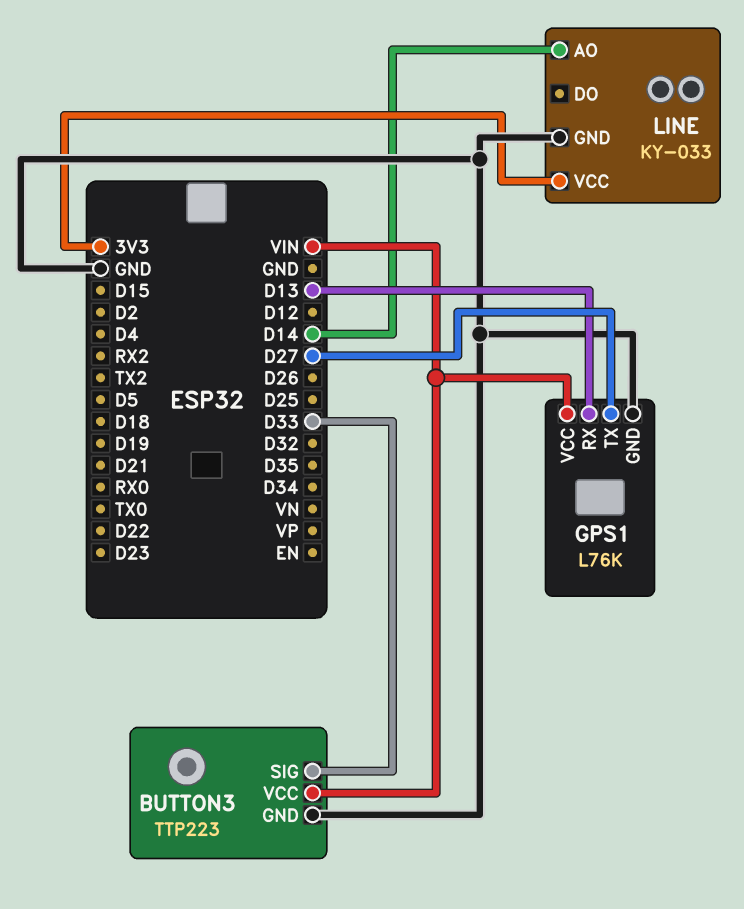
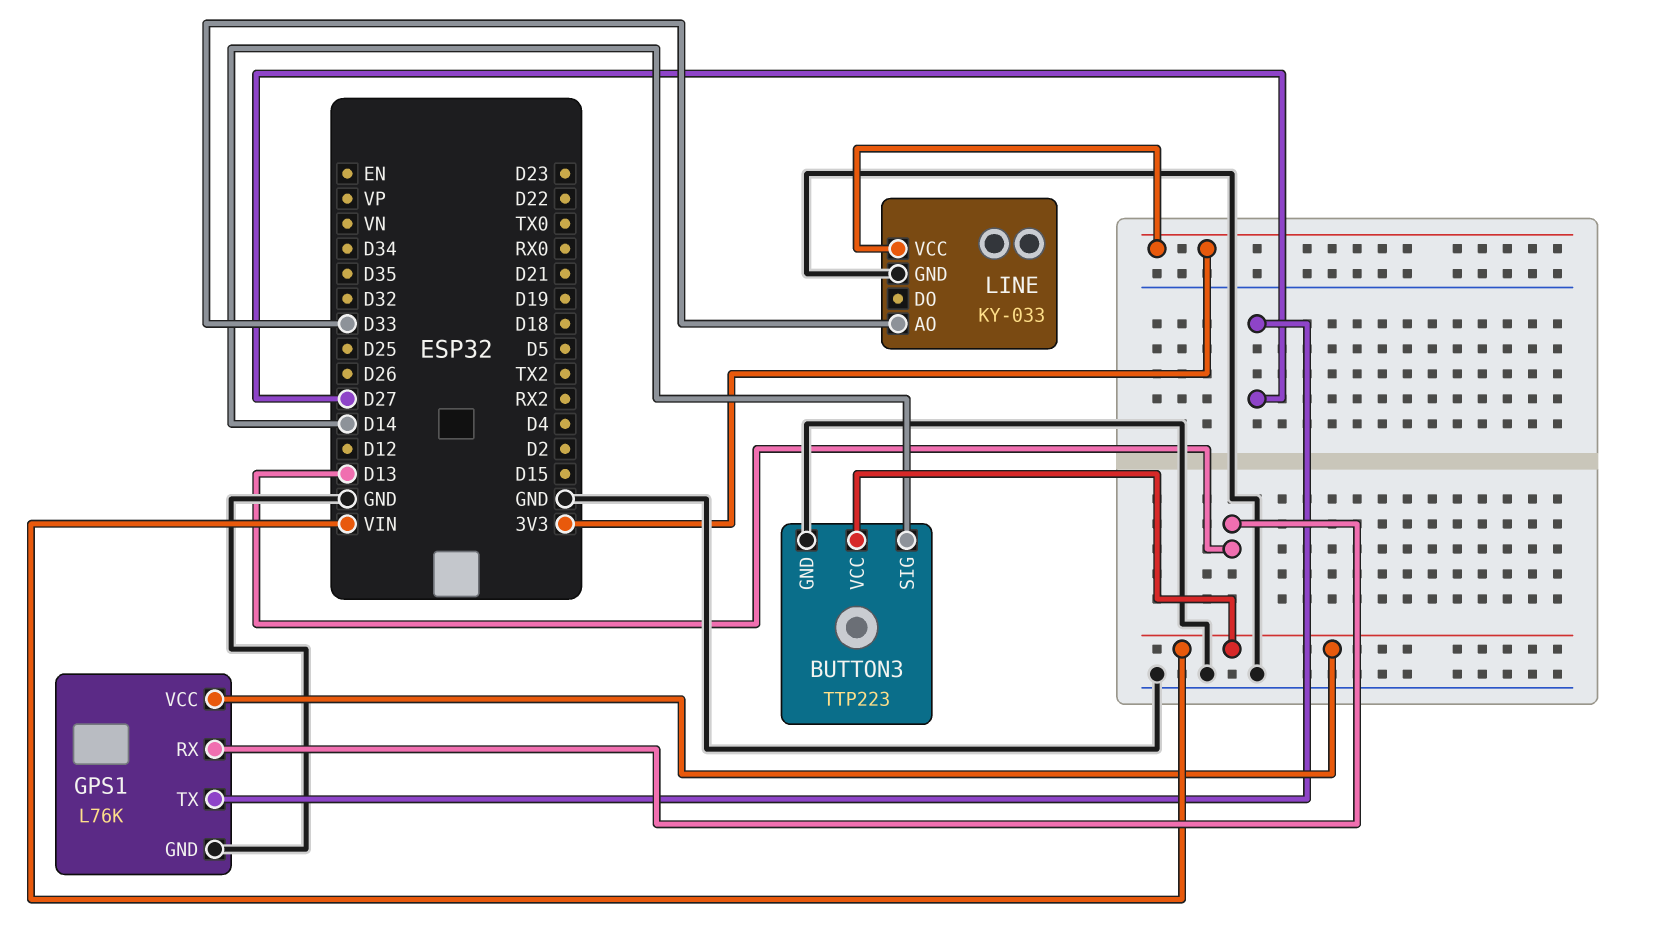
BUTTON3 pin SIG: D33 -> D14
LINE pin AO: D14 -> D33

